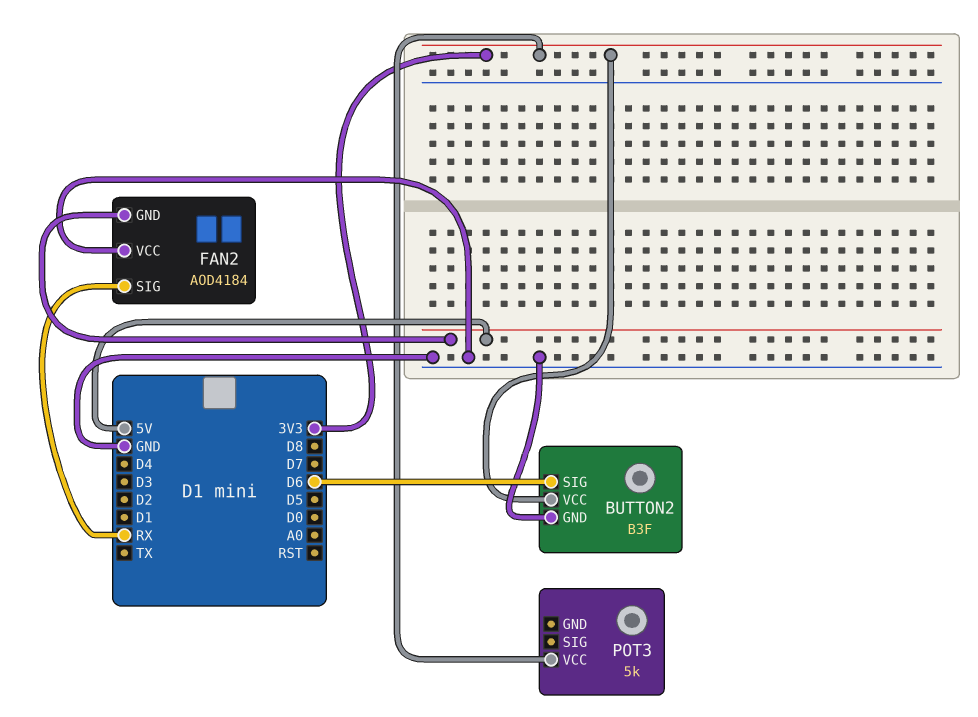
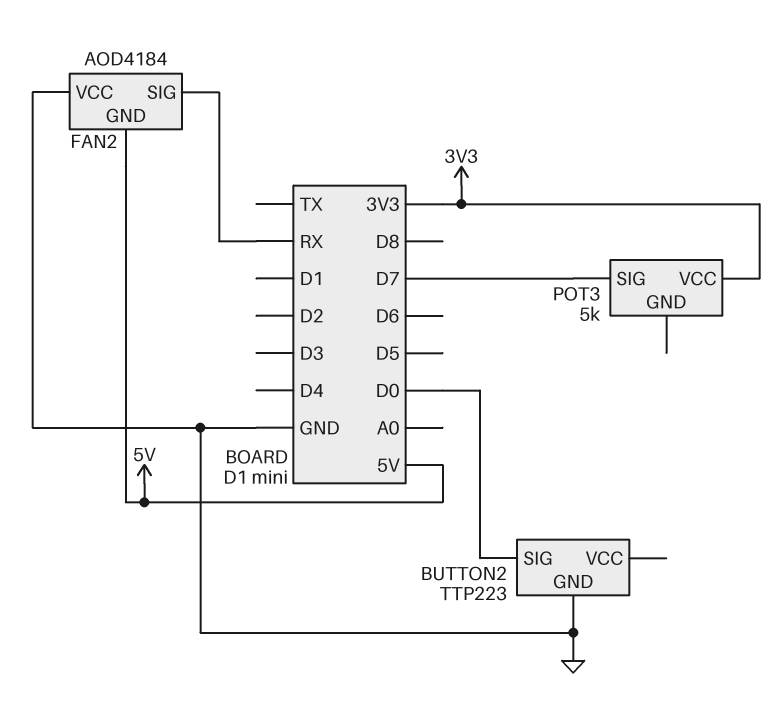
BUTTON2: B3F -> TTP223
BUTTON2 pin SIG: D6 -> D0
BUTTON2 pin VCC: 3V3 -> none
POT3 pin SIG: none -> D7

